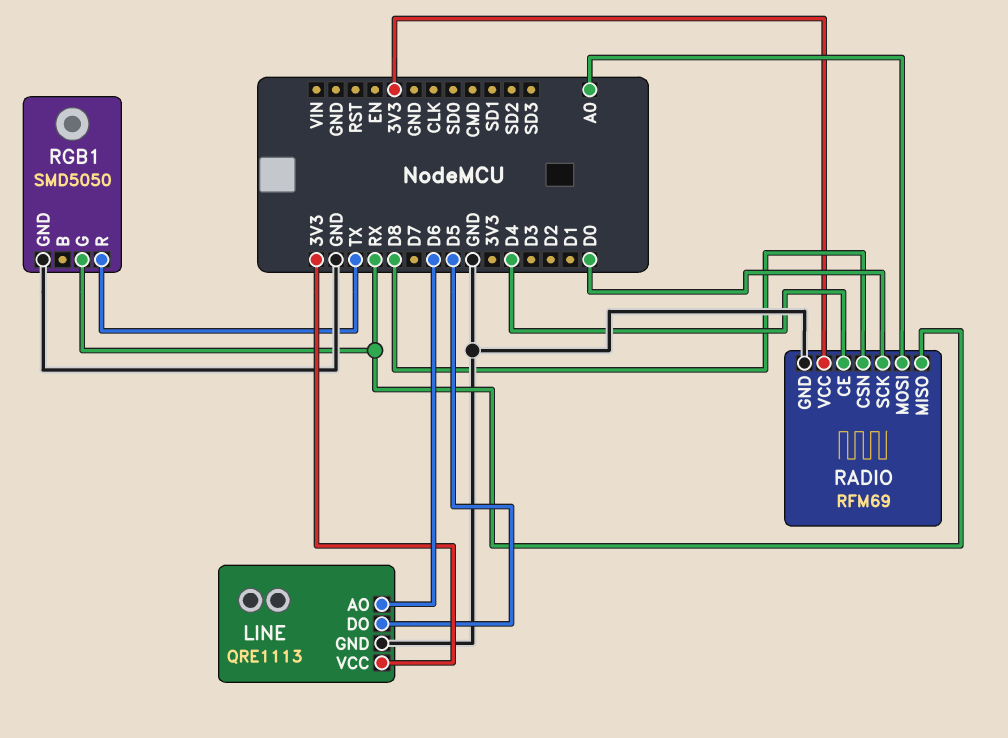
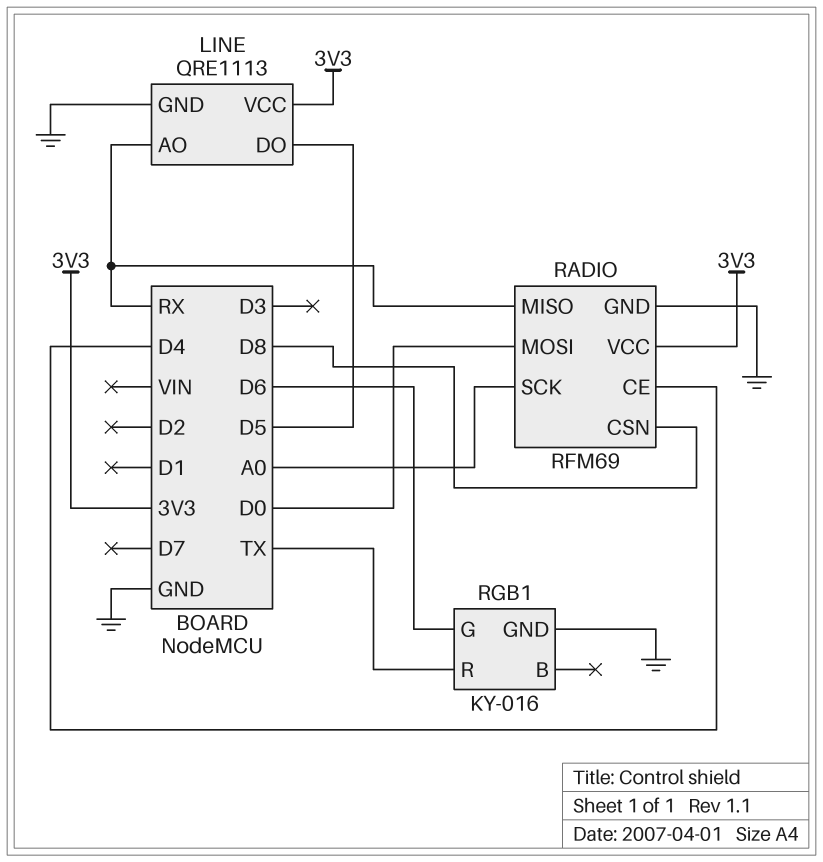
LINE pin AO: D6 -> RX
RADIO pin MOSI: A0 -> D0
RADIO pin SCK: D0 -> A0
RGB1: SMD5050 -> KY-016
RGB1 pin G: RX -> D6

